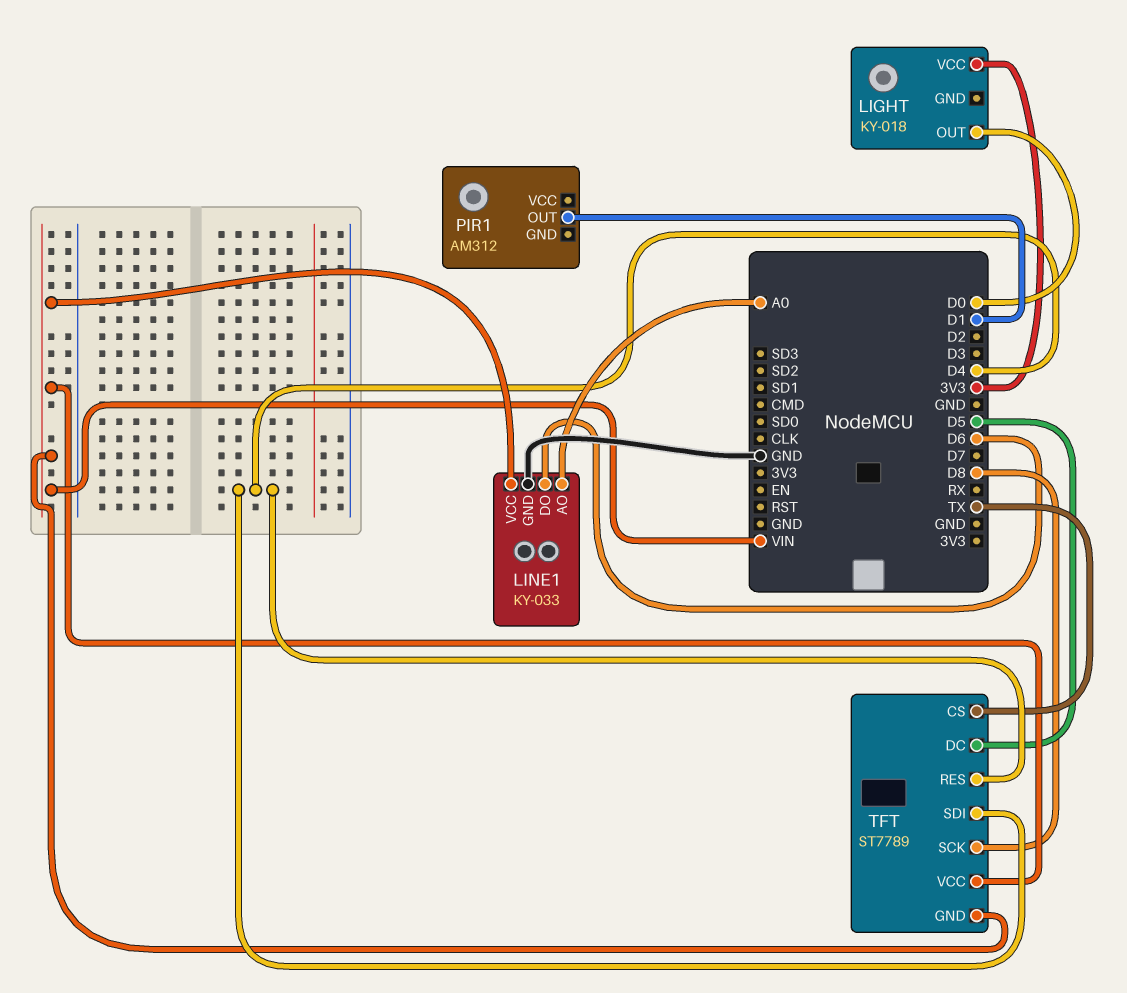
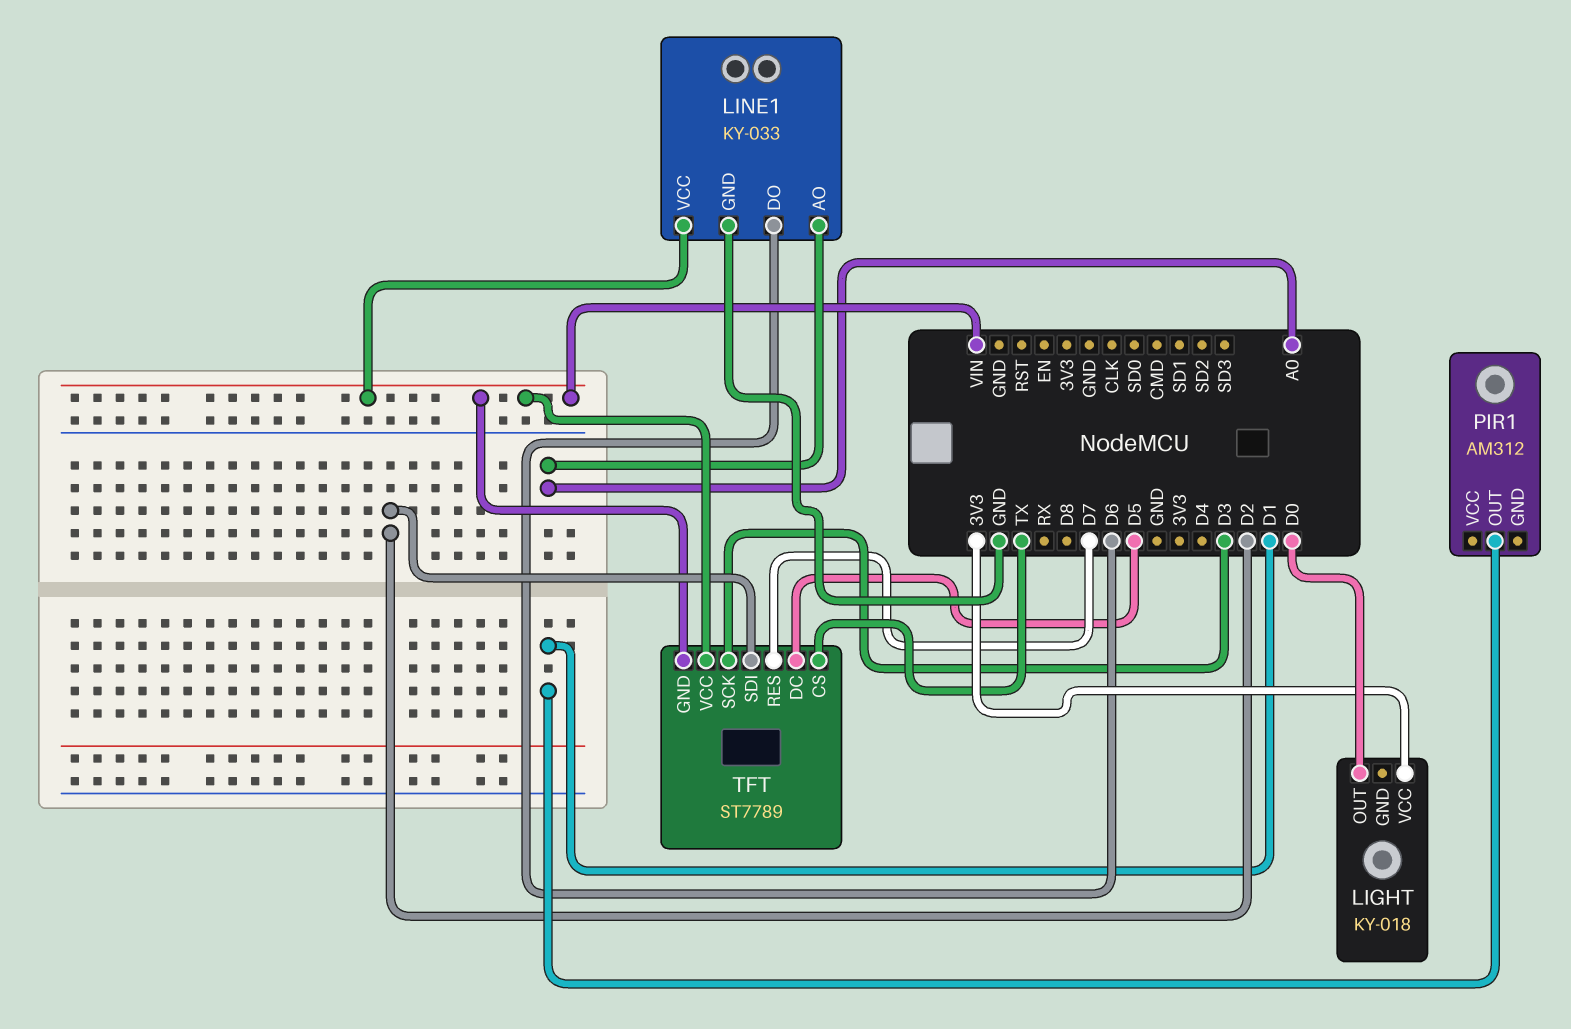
TFT pin RES: D4 -> D7
TFT pin SCK: D8 -> D3
TFT pin SDI: D4 -> D2

